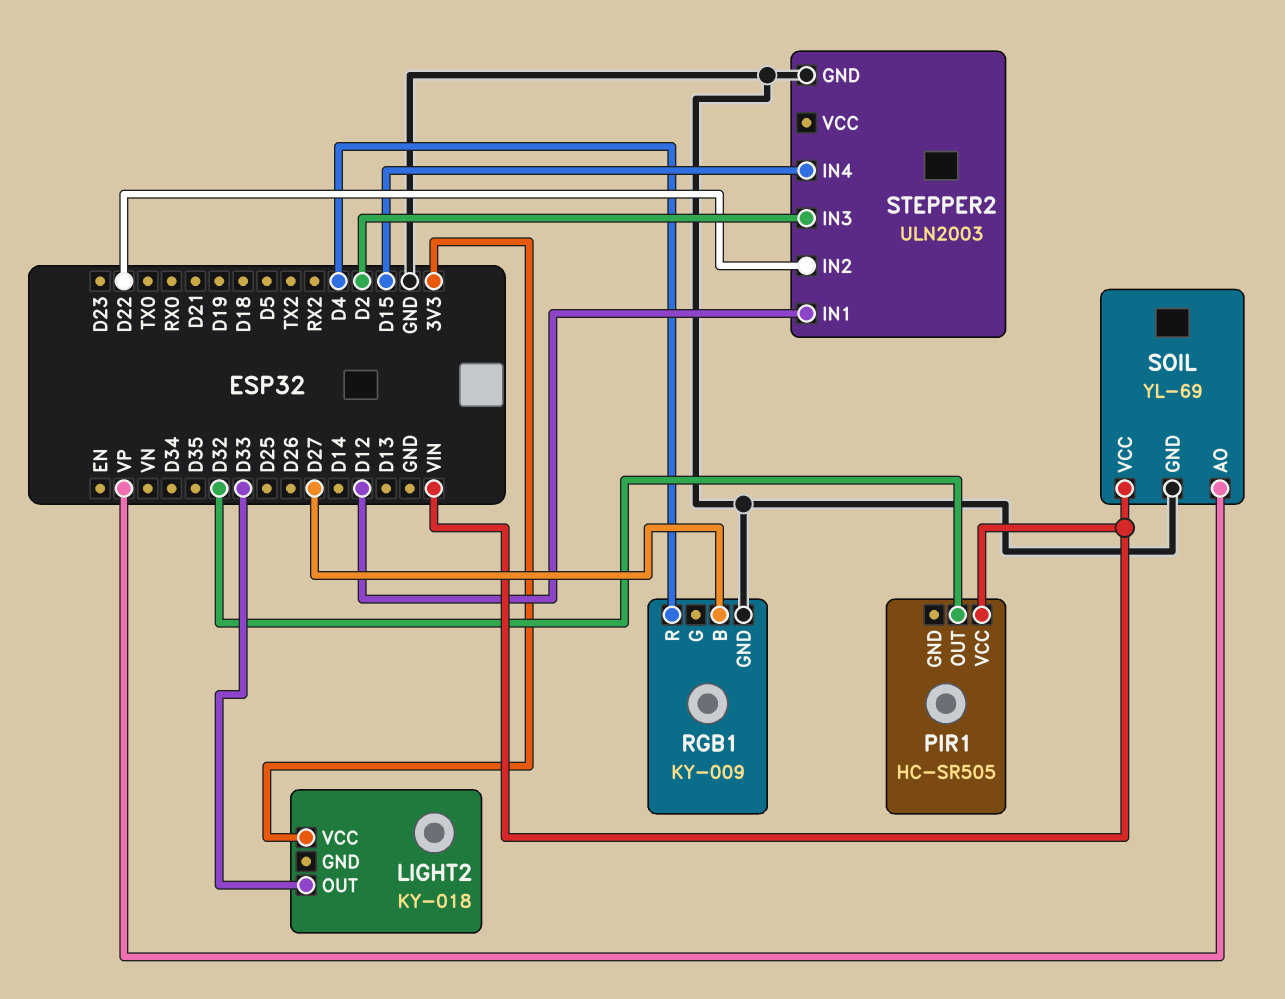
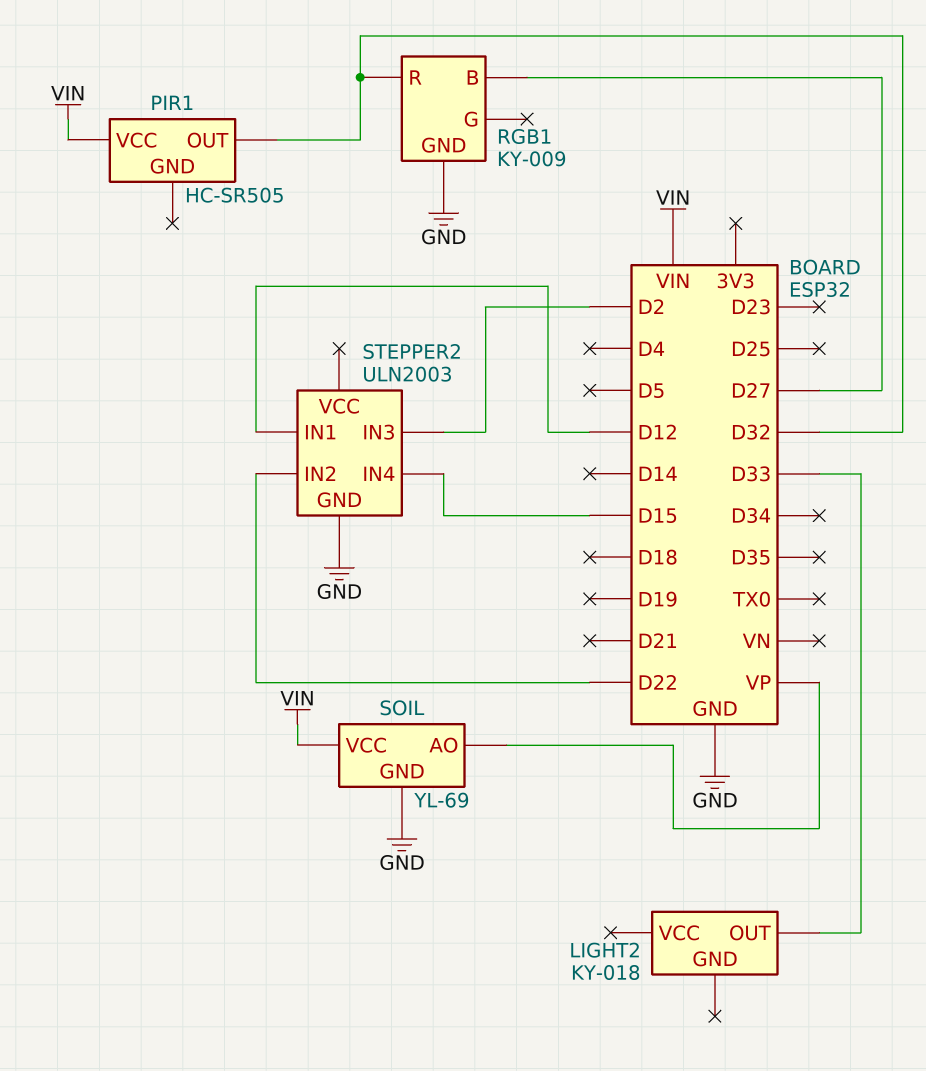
LIGHT2 pin VCC: 3V3 -> none
RGB1 pin R: D4 -> D32

